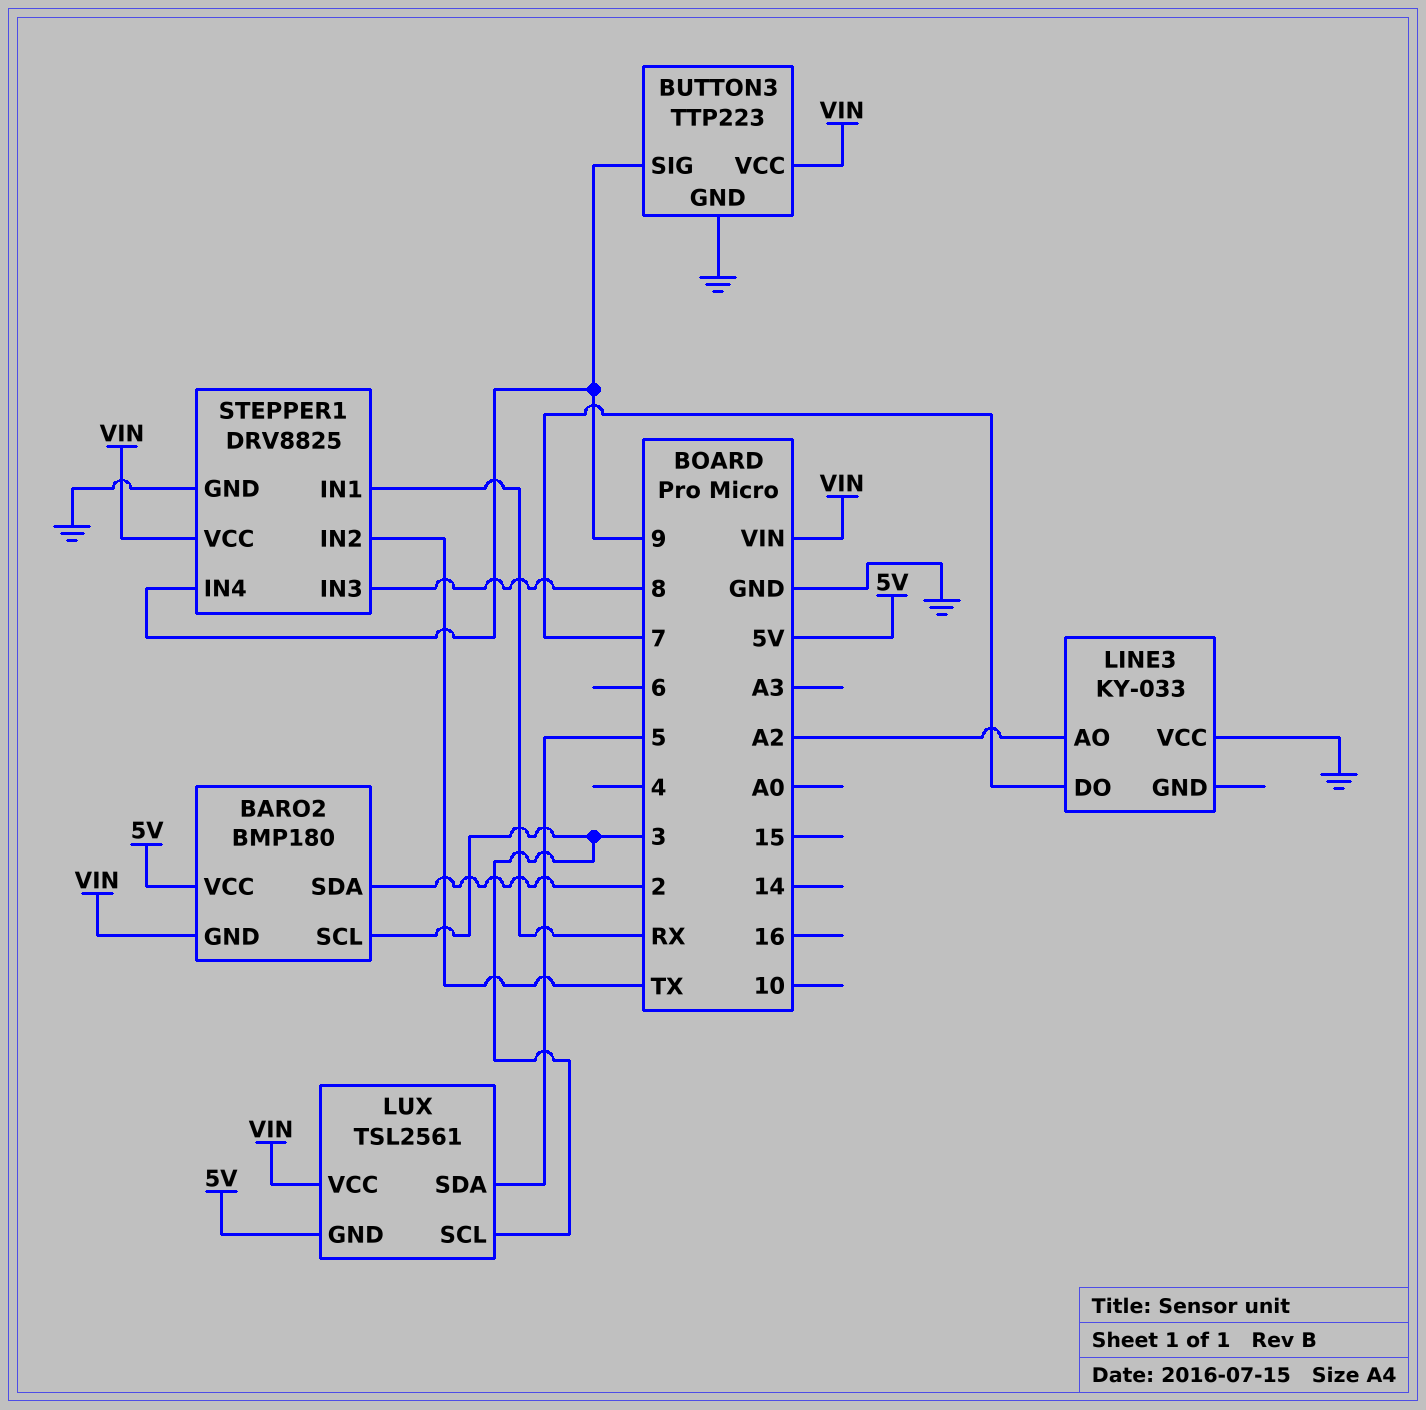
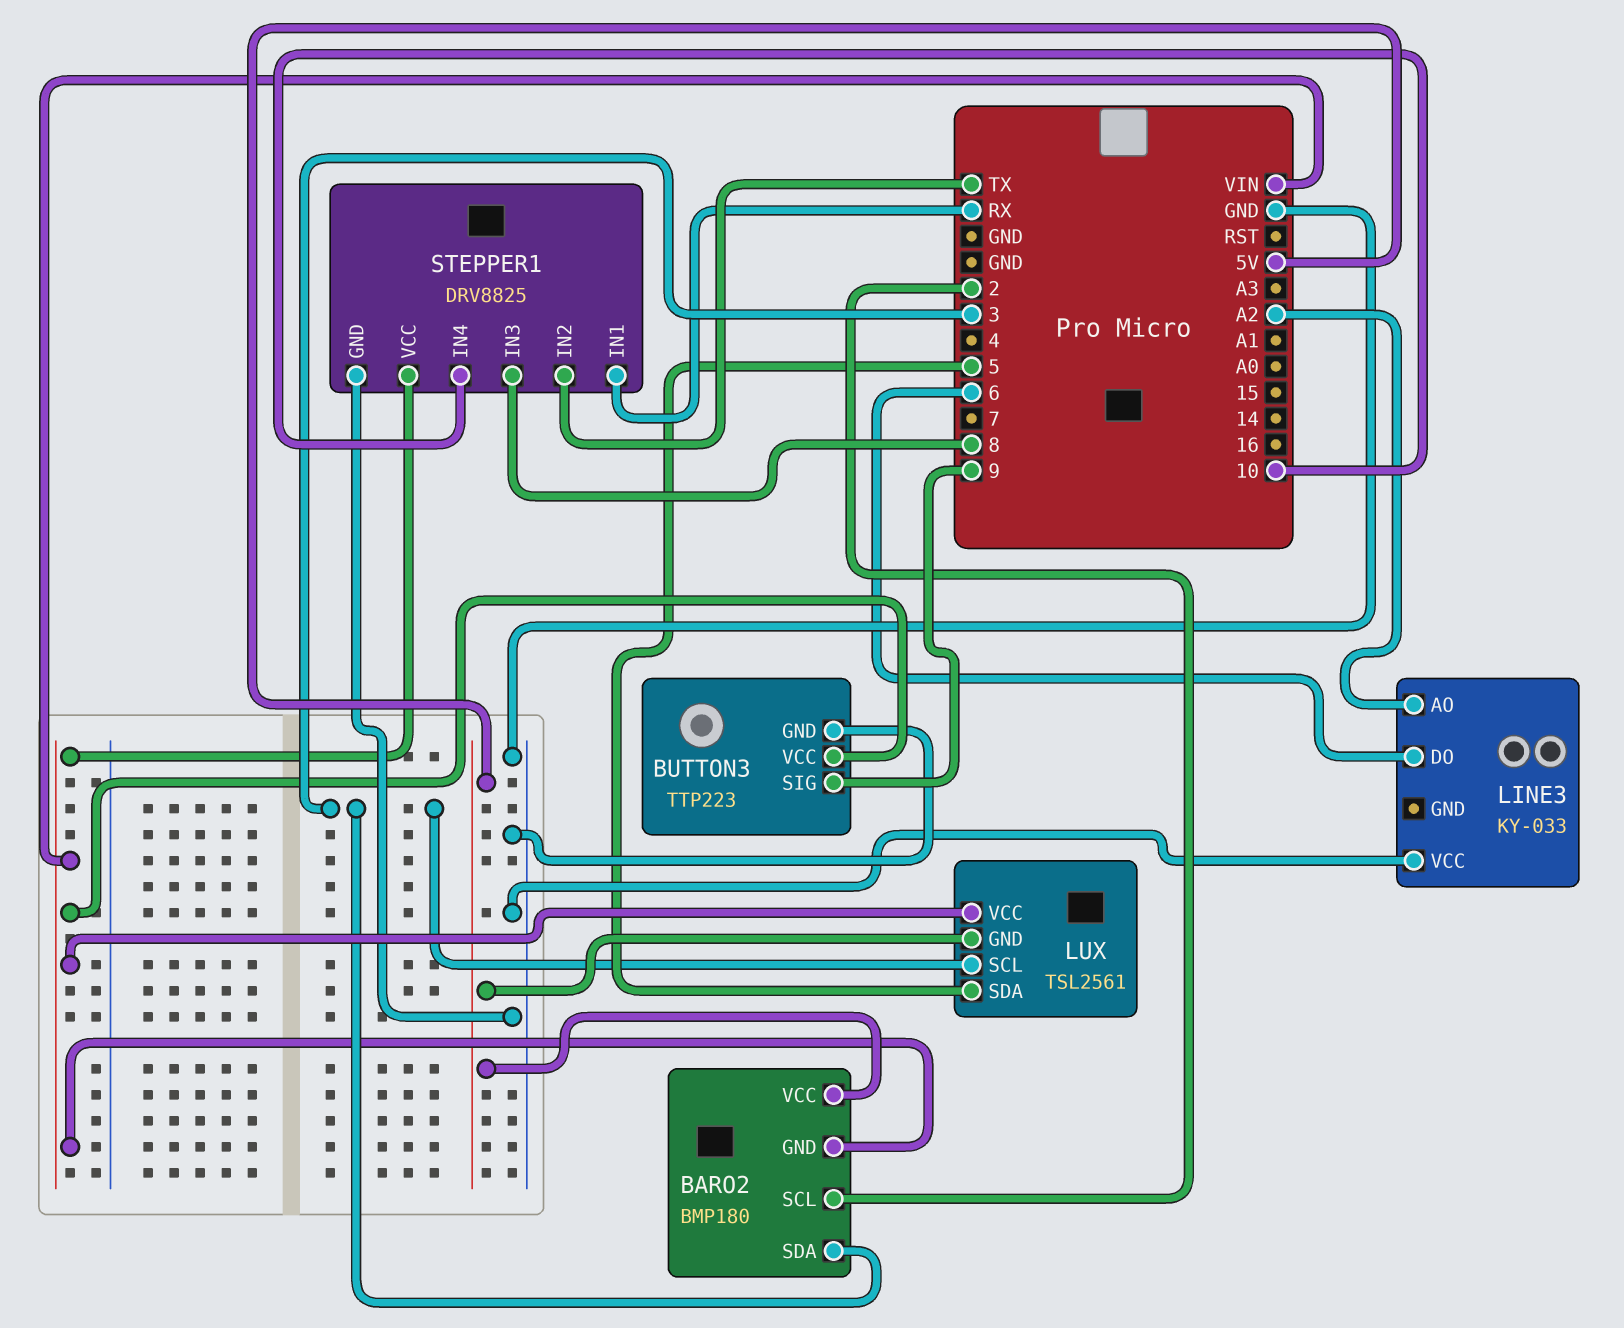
BARO2 pin SCL: 3 -> 2
BARO2 pin SDA: 2 -> 3
LINE3 pin DO: 7 -> 6
STEPPER1 pin IN4: 9 -> 10

